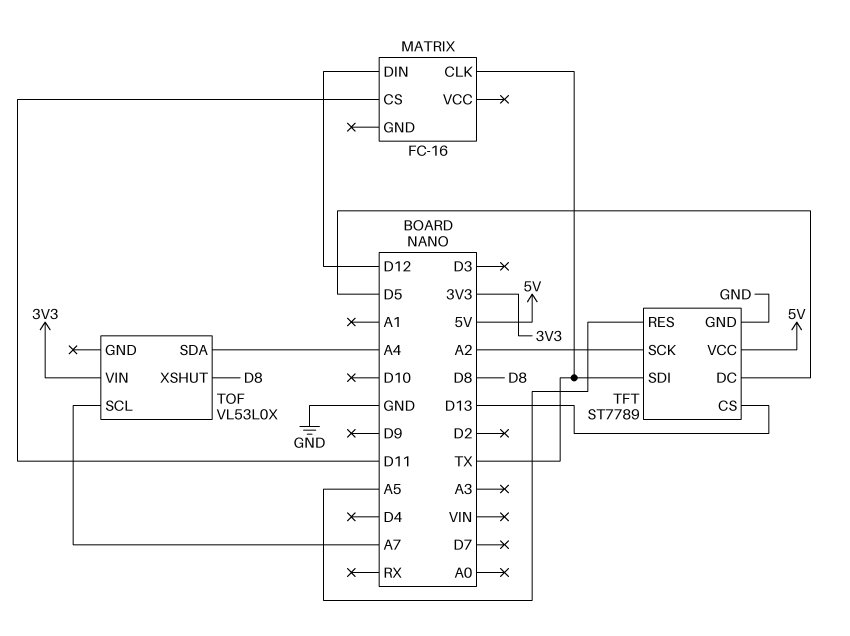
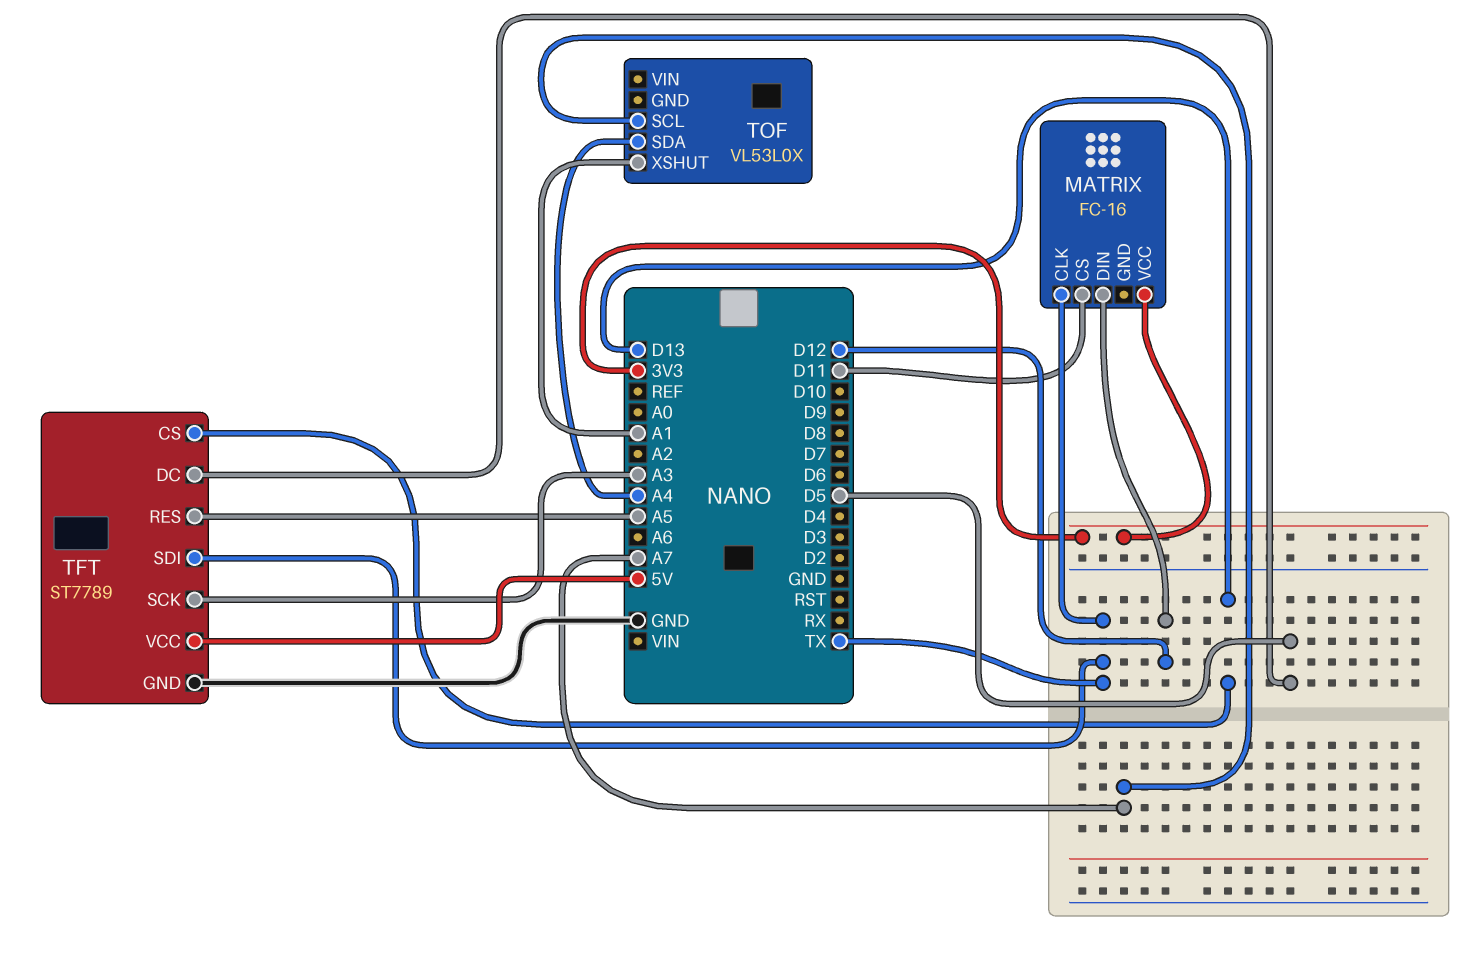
MATRIX pin VCC: none -> 3V3
TFT pin SCK: A2 -> A3
TOF pin VIN: 3V3 -> none
TOF pin XSHUT: D8 -> A1

